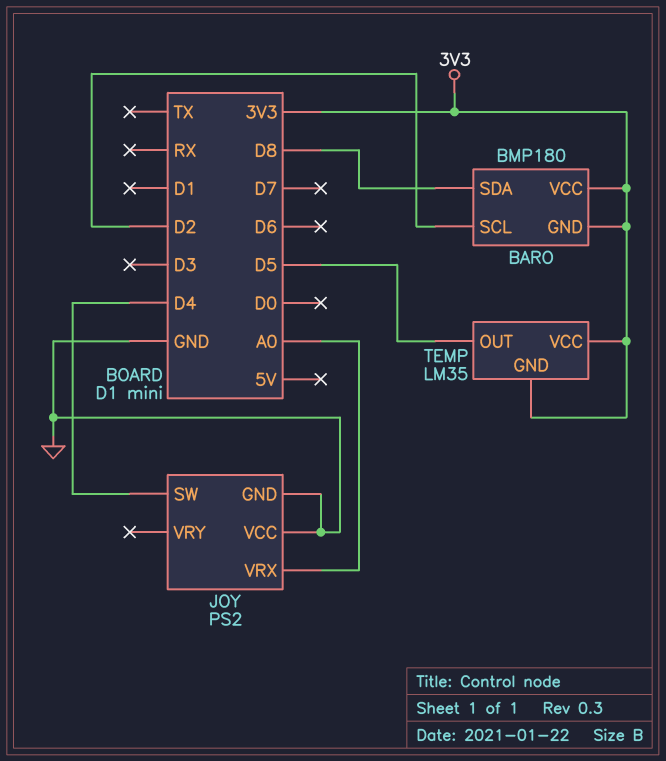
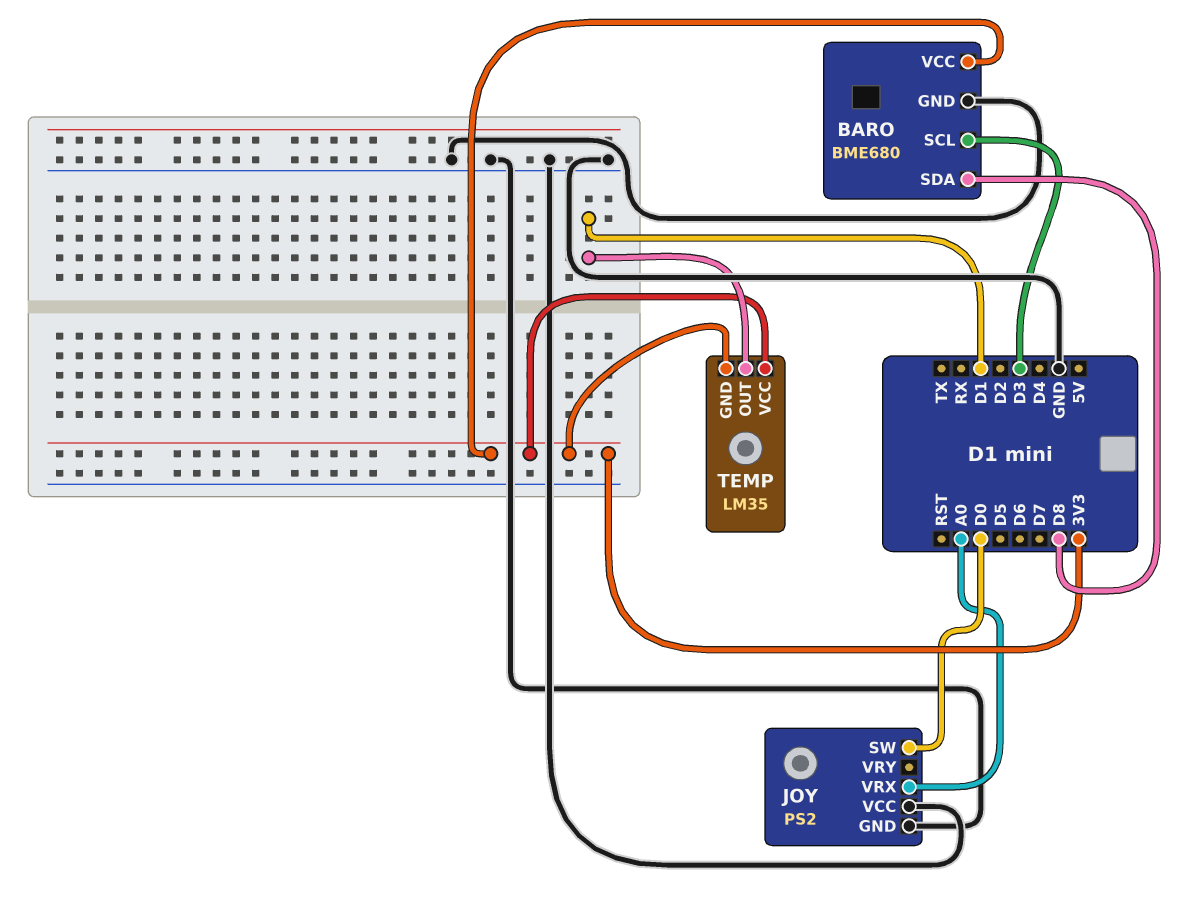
BARO: BMP180 -> BME680
BARO pin GND: 3V3 -> GND
BARO pin SCL: D2 -> D3
JOY pin SW: D4 -> D0
TEMP pin OUT: D5 -> D1

